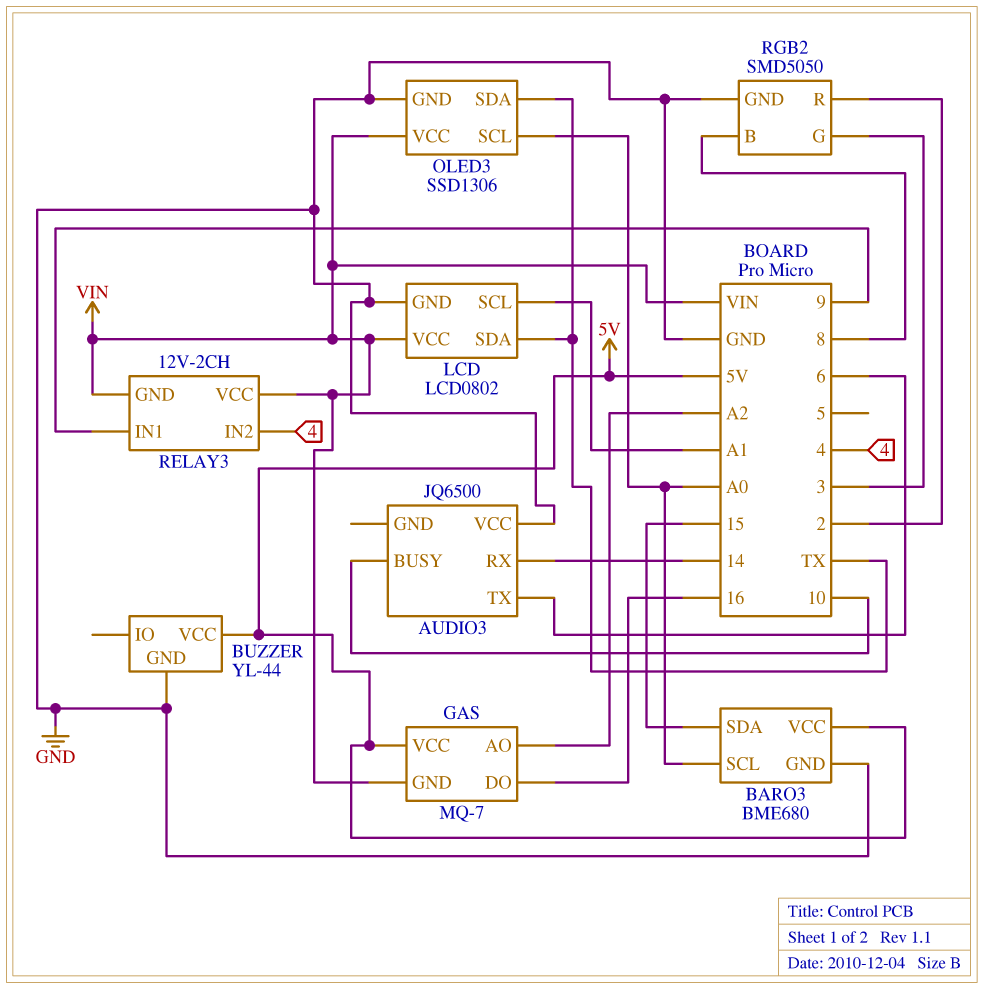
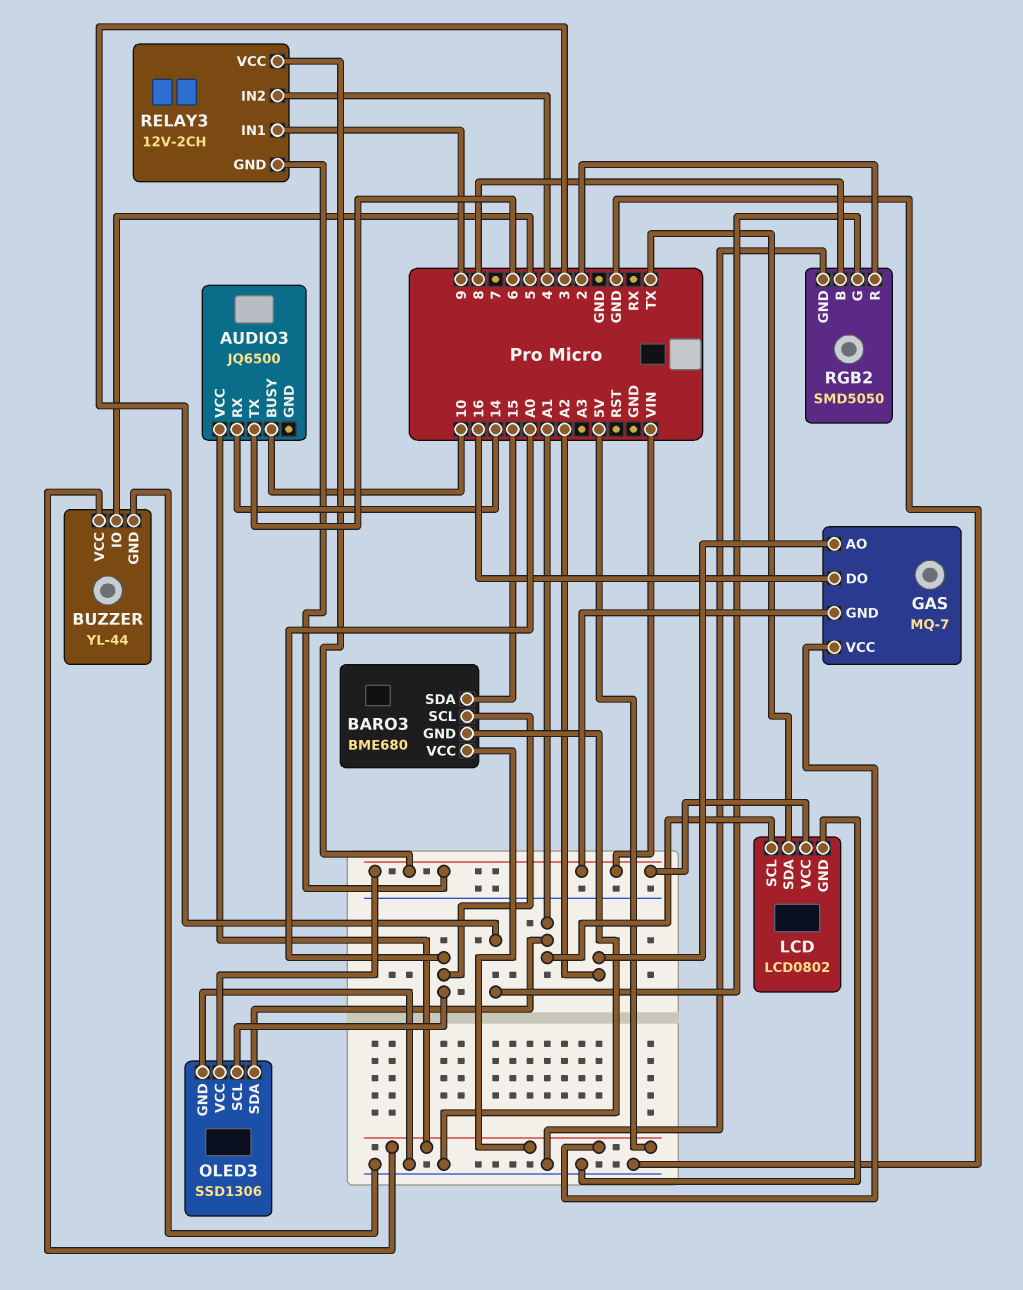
AUDIO3 pin VCC: GND -> 5V
BUZZER pin IO: none -> 5
OLED3 pin SDA: TX -> A1

